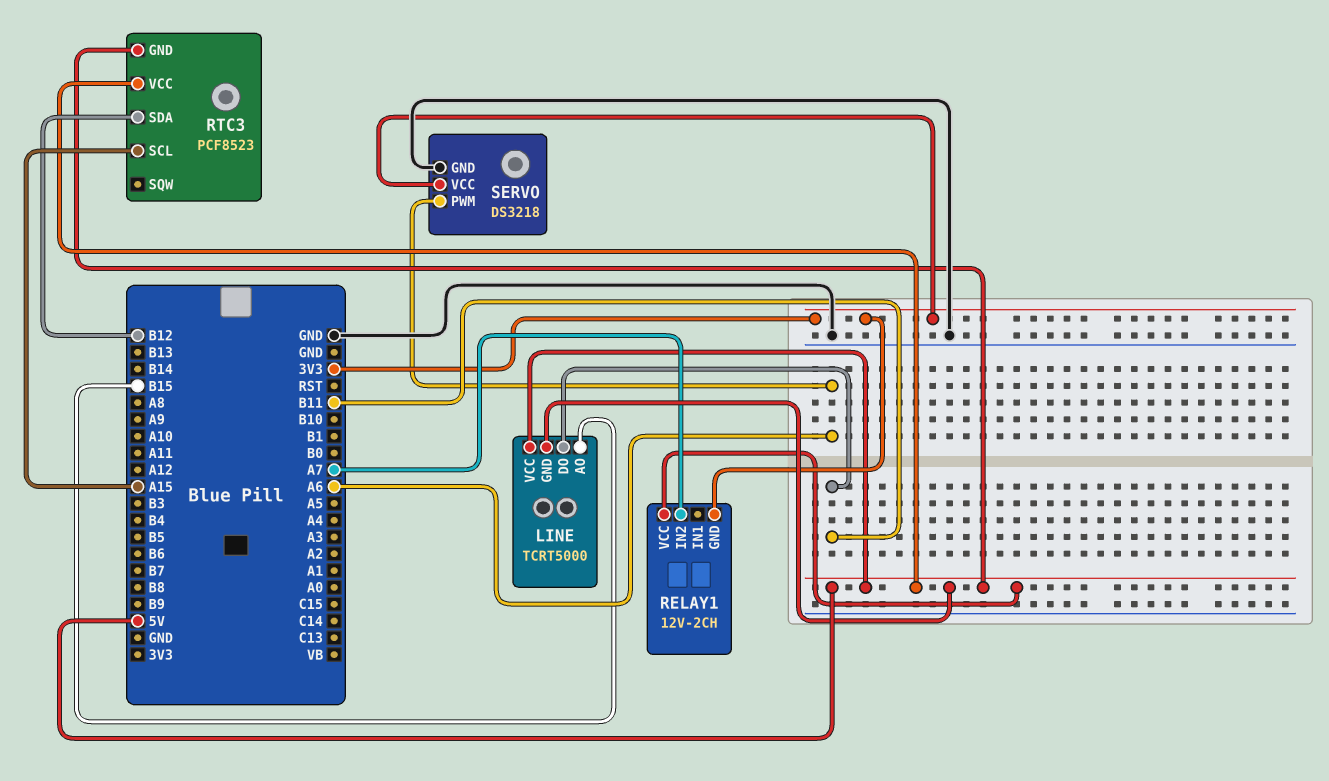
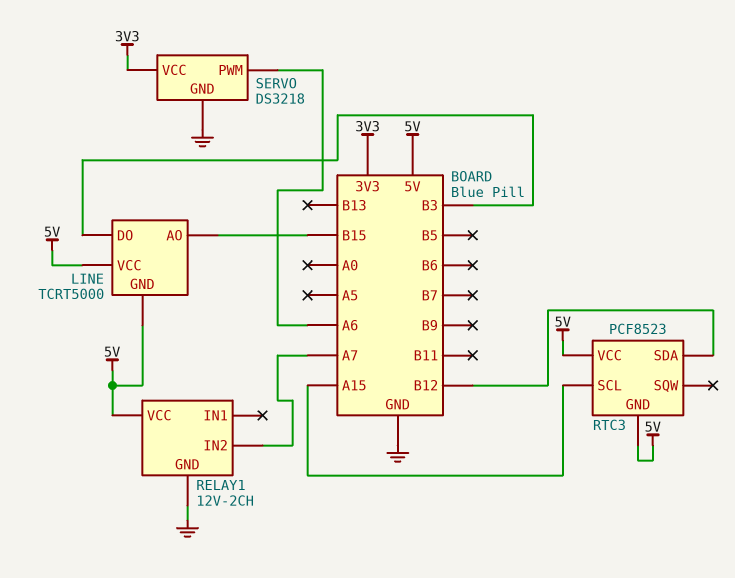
LINE pin DO: B11 -> B3
RELAY1 pin GND: 3V3 -> GND

